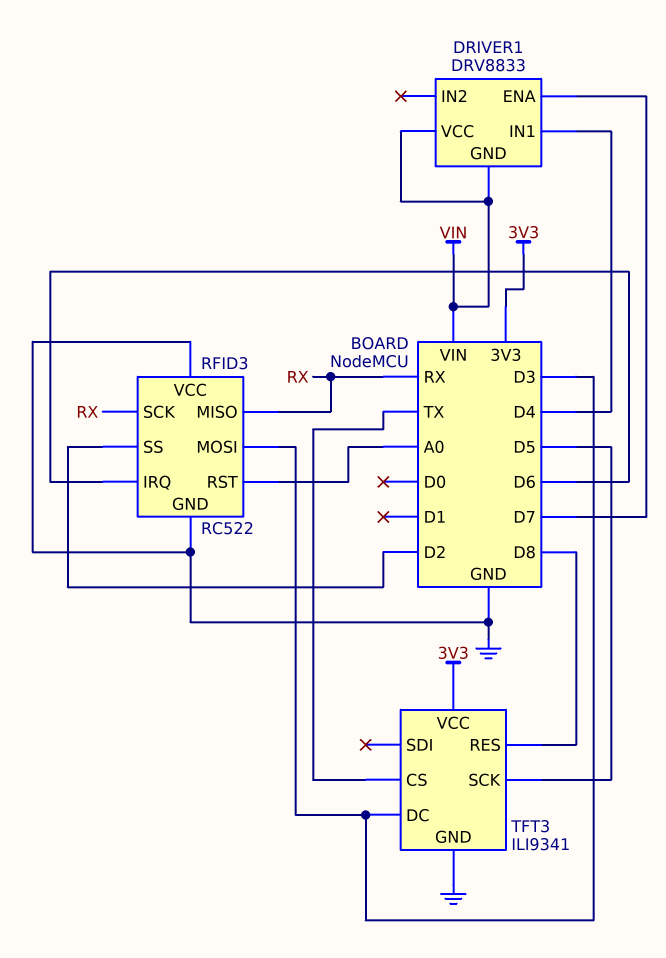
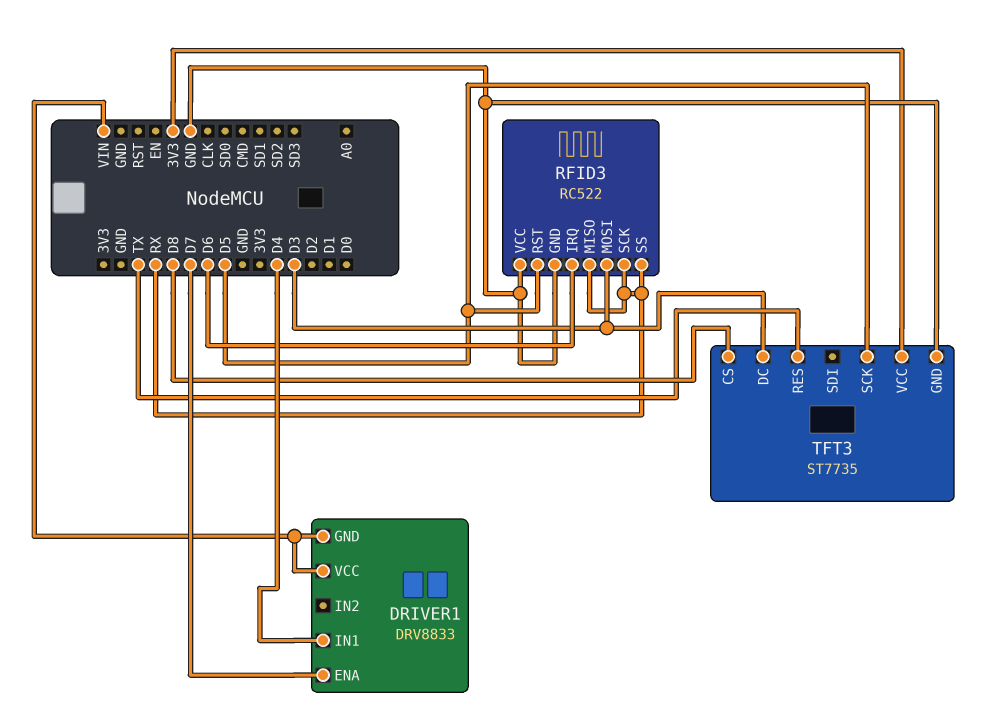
RFID3 pin RST: A0 -> D5
RFID3 pin SS: D2 -> RX
TFT3: ILI9341 -> ST7735
TFT3 pin CS: TX -> D8
TFT3 pin RES: D8 -> TX

